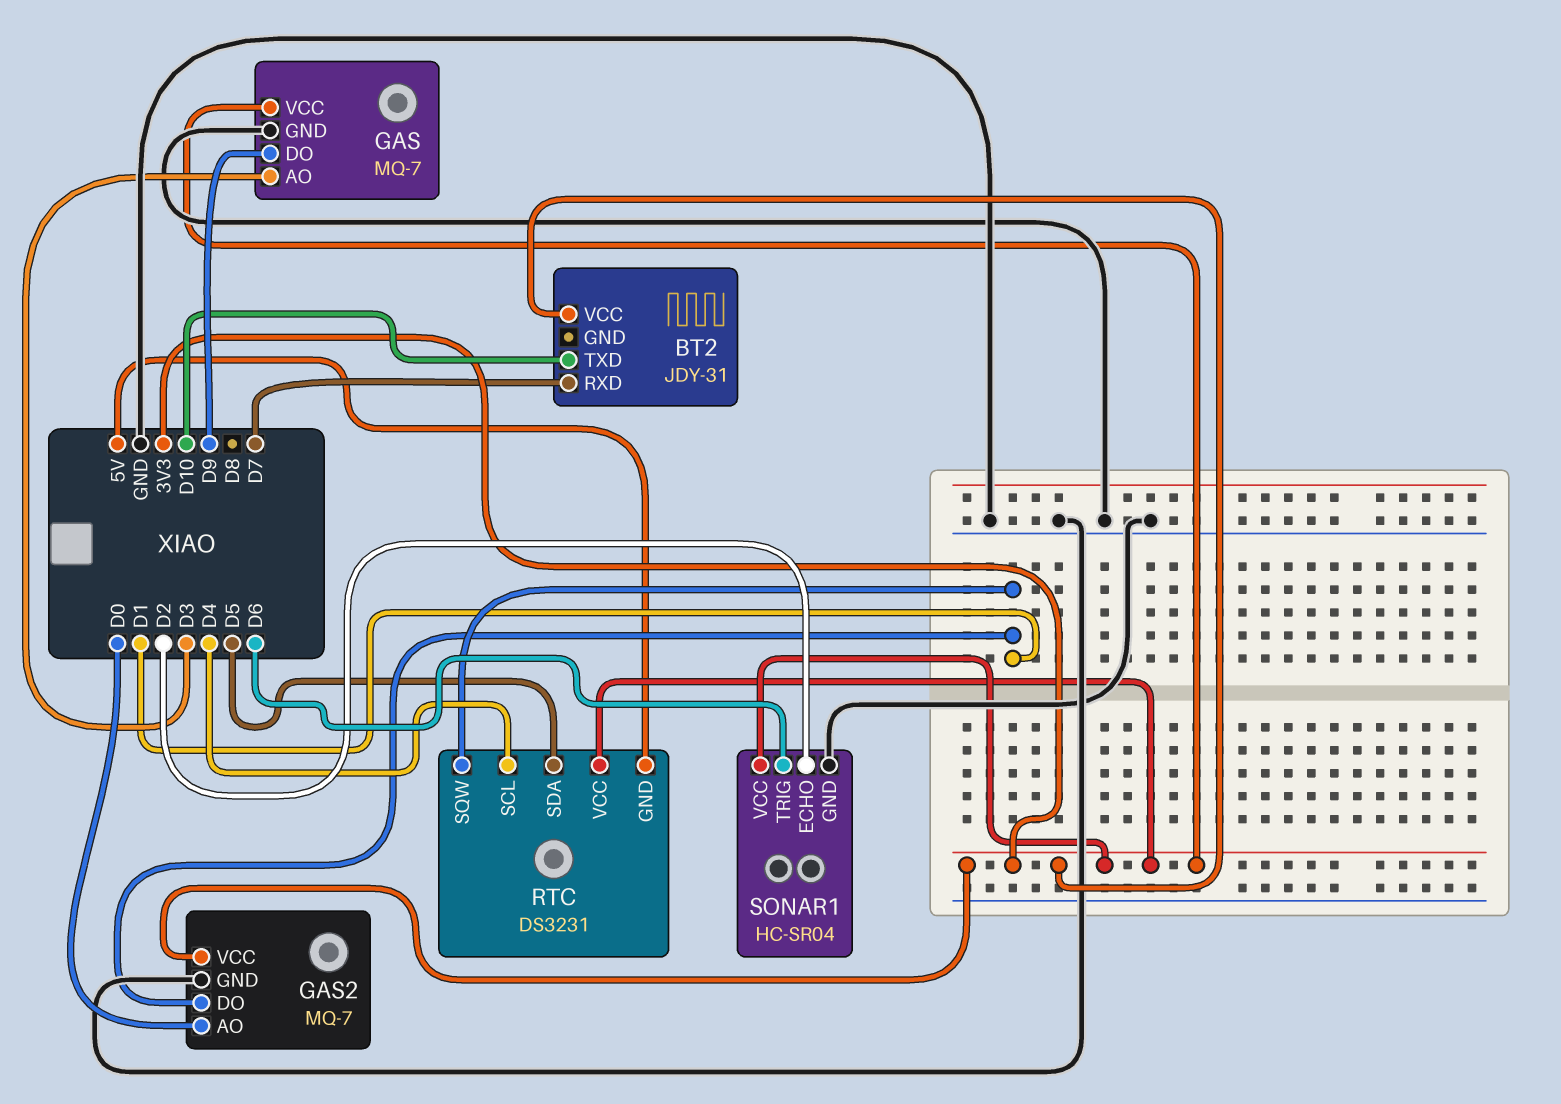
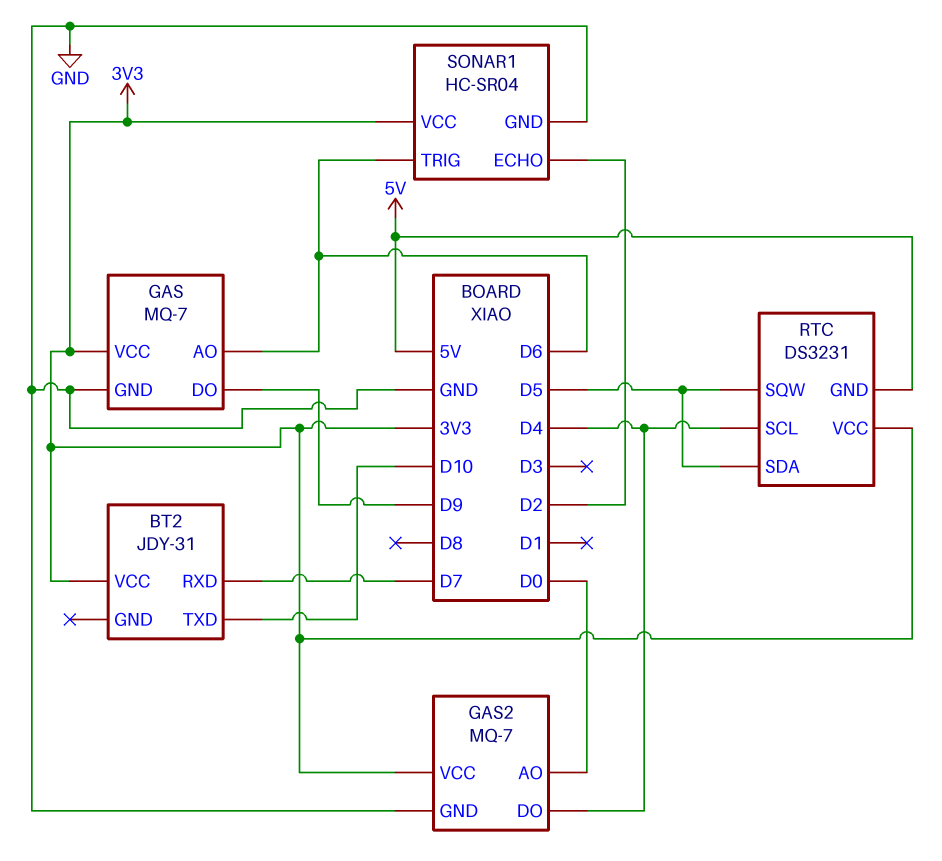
GAS pin AO: D3 -> D6
GAS2 pin DO: D1 -> D4
RTC pin SQW: D1 -> D5

